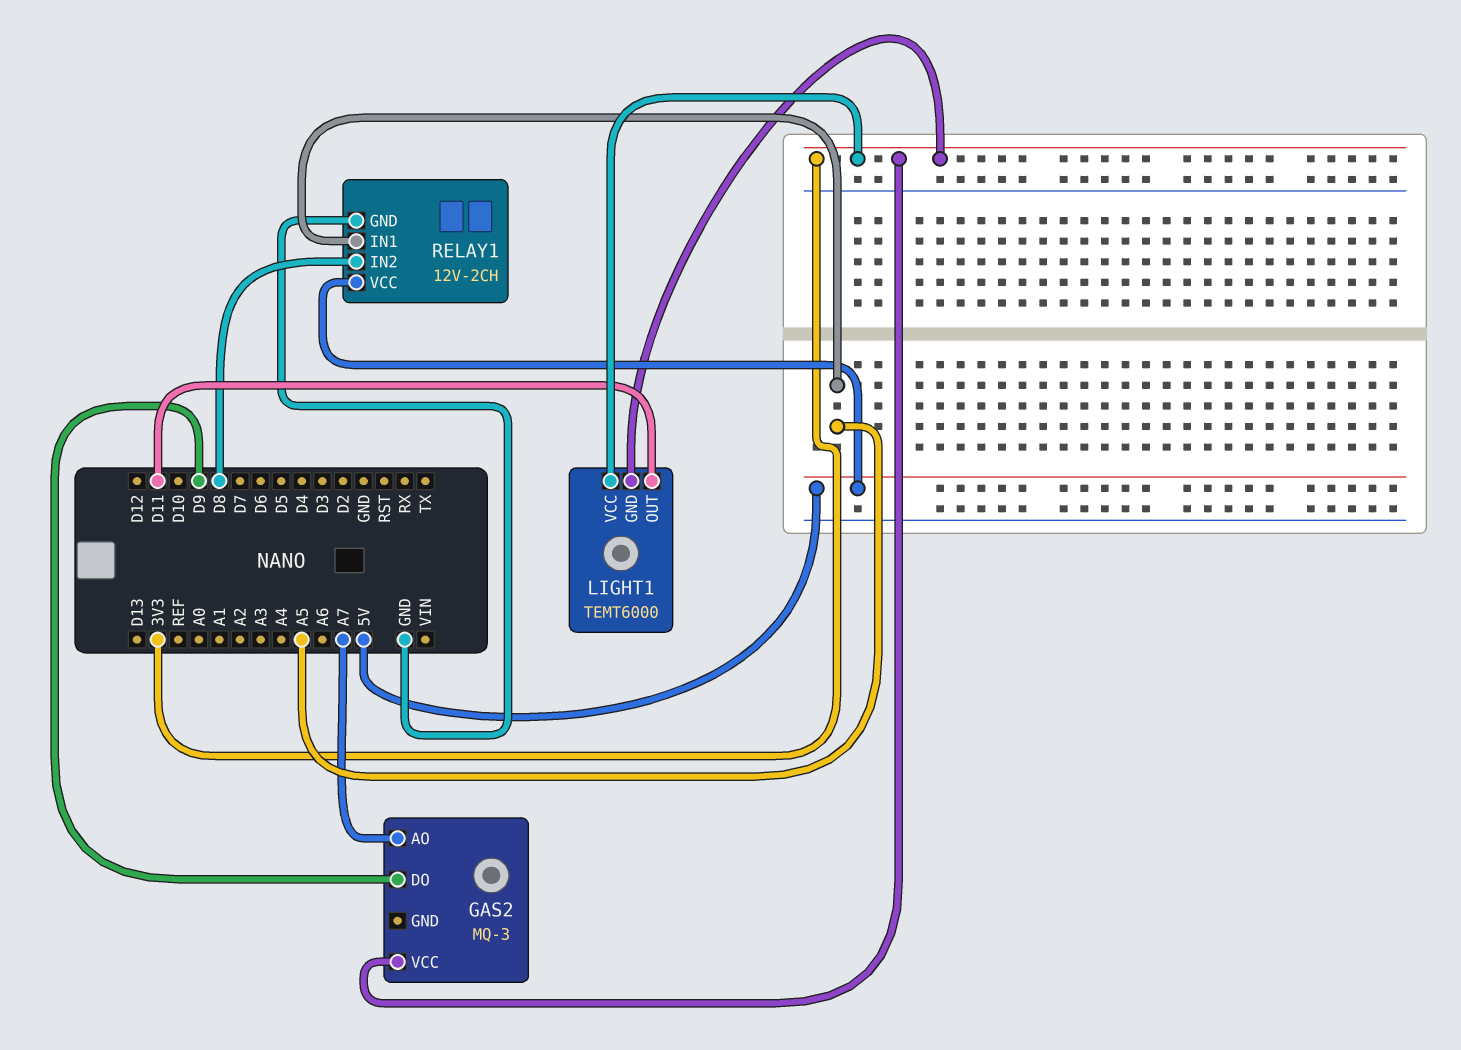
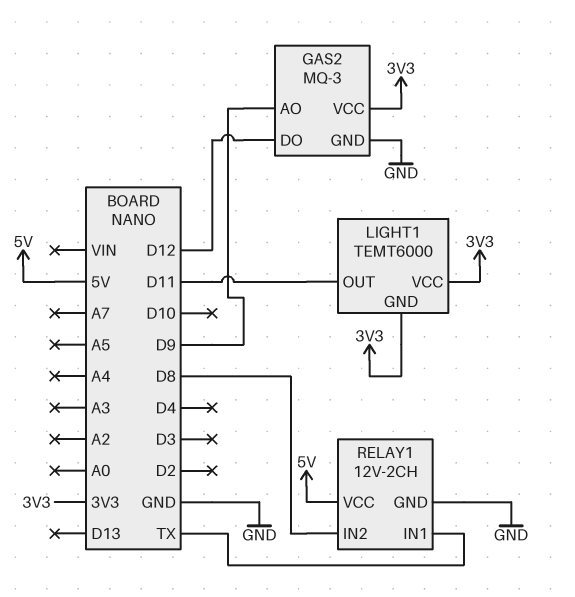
GAS2 pin AO: A7 -> D9
GAS2 pin DO: D9 -> D12
GAS2 pin GND: none -> GND
RELAY1 pin IN1: A5 -> TX

